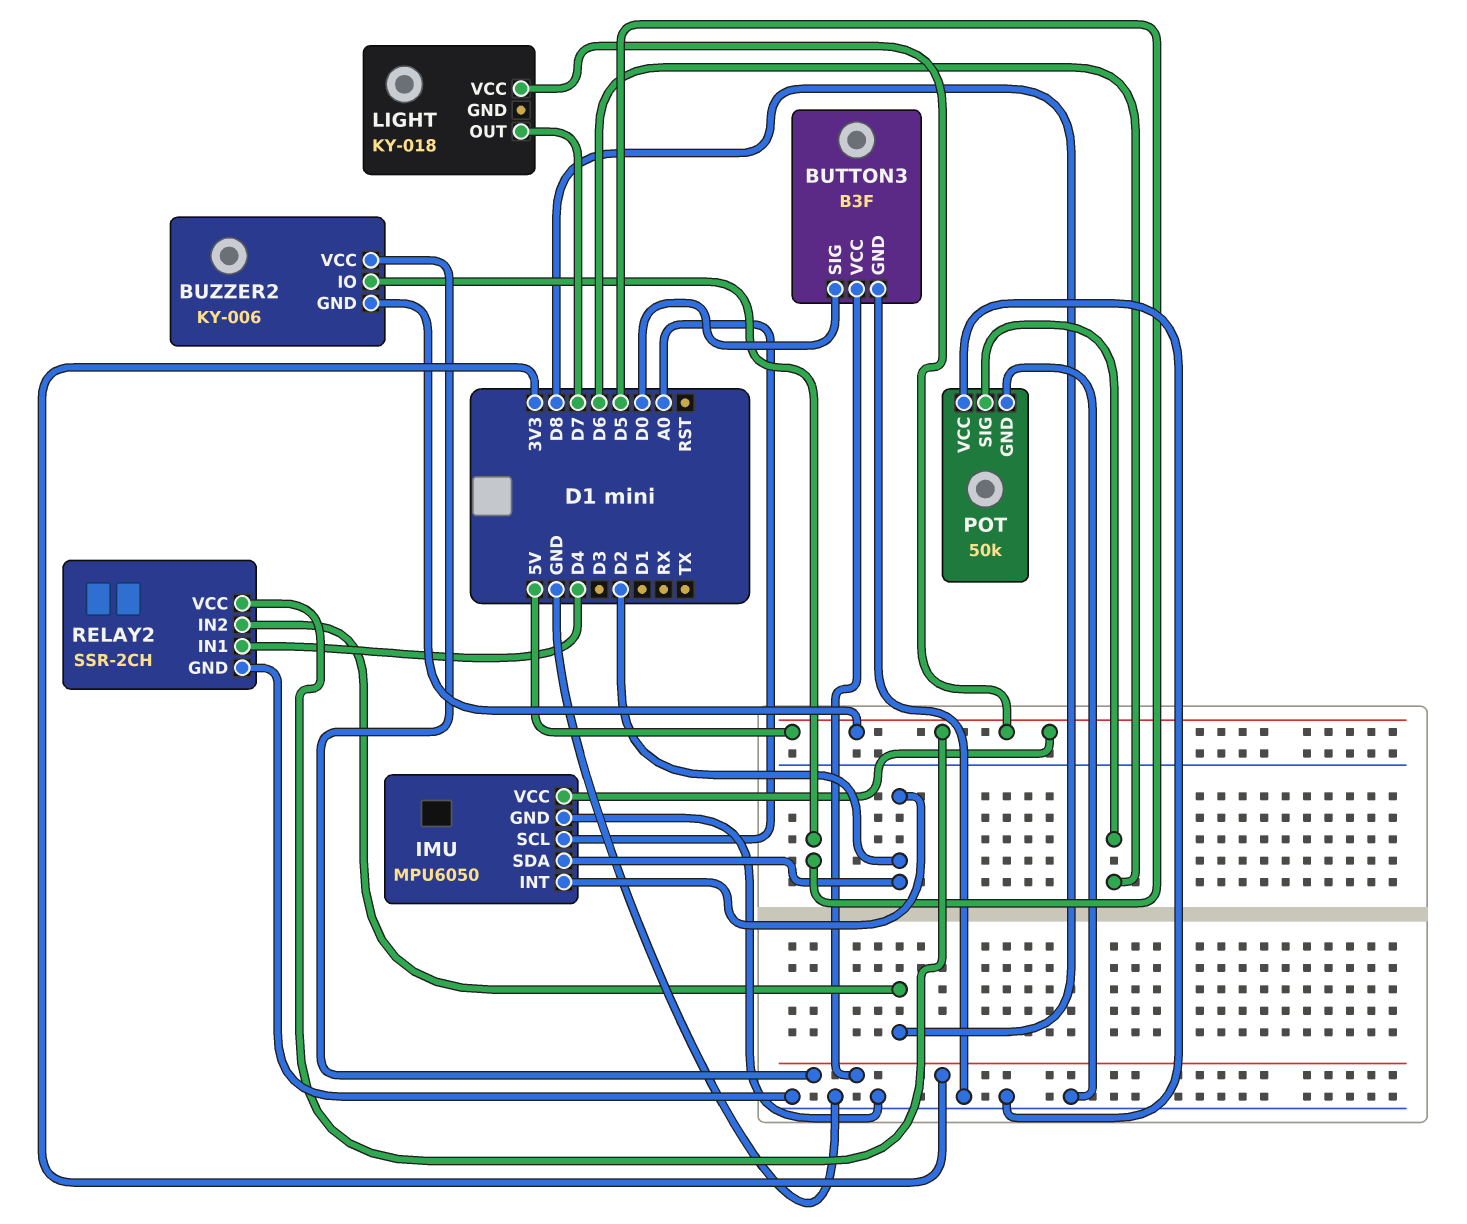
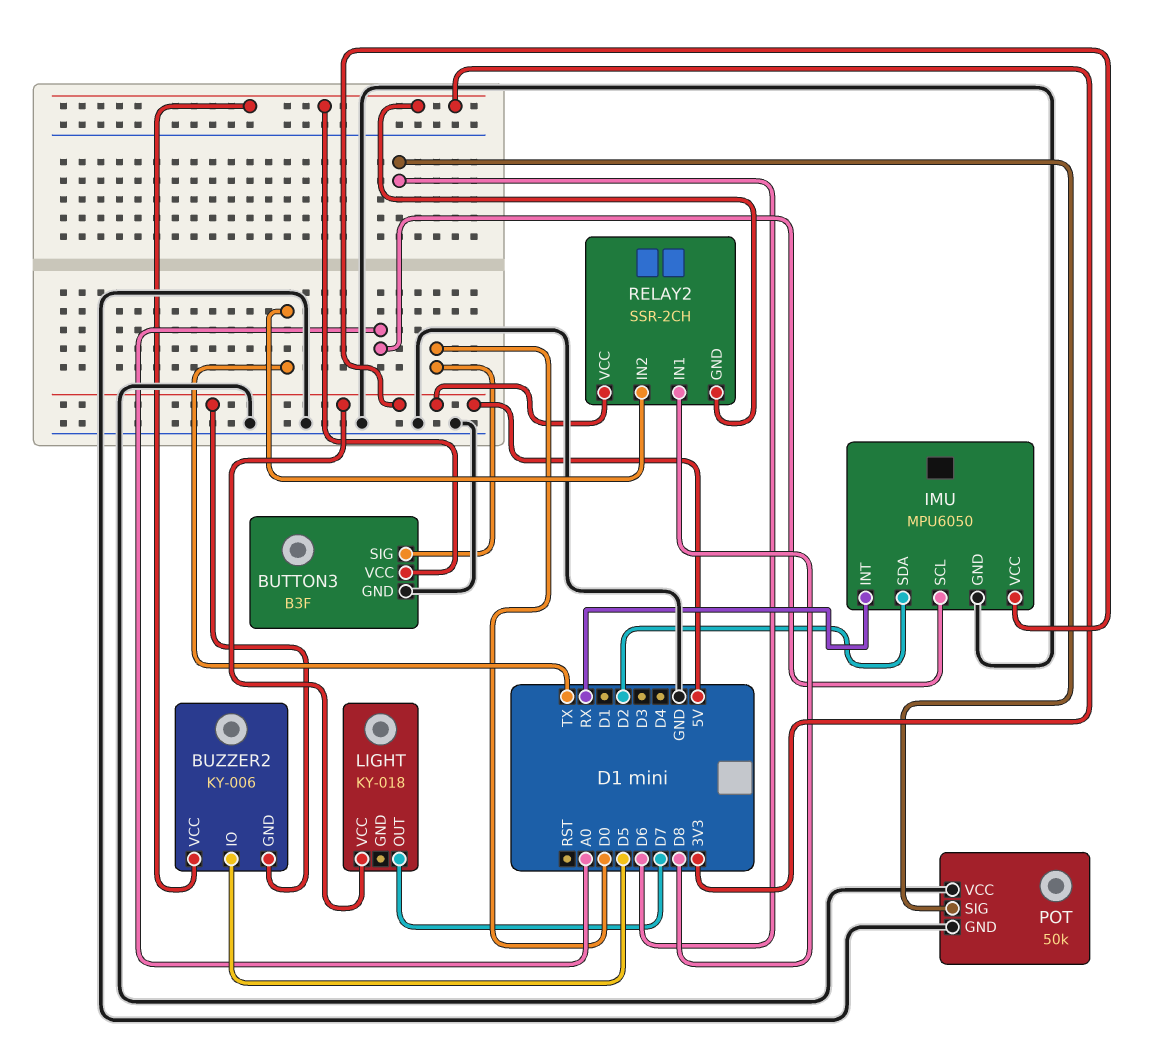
IMU pin INT: D2 -> RX
RELAY2 pin GND: GND -> 3V3
RELAY2 pin IN1: D4 -> D8
RELAY2 pin IN2: D8 -> TX

